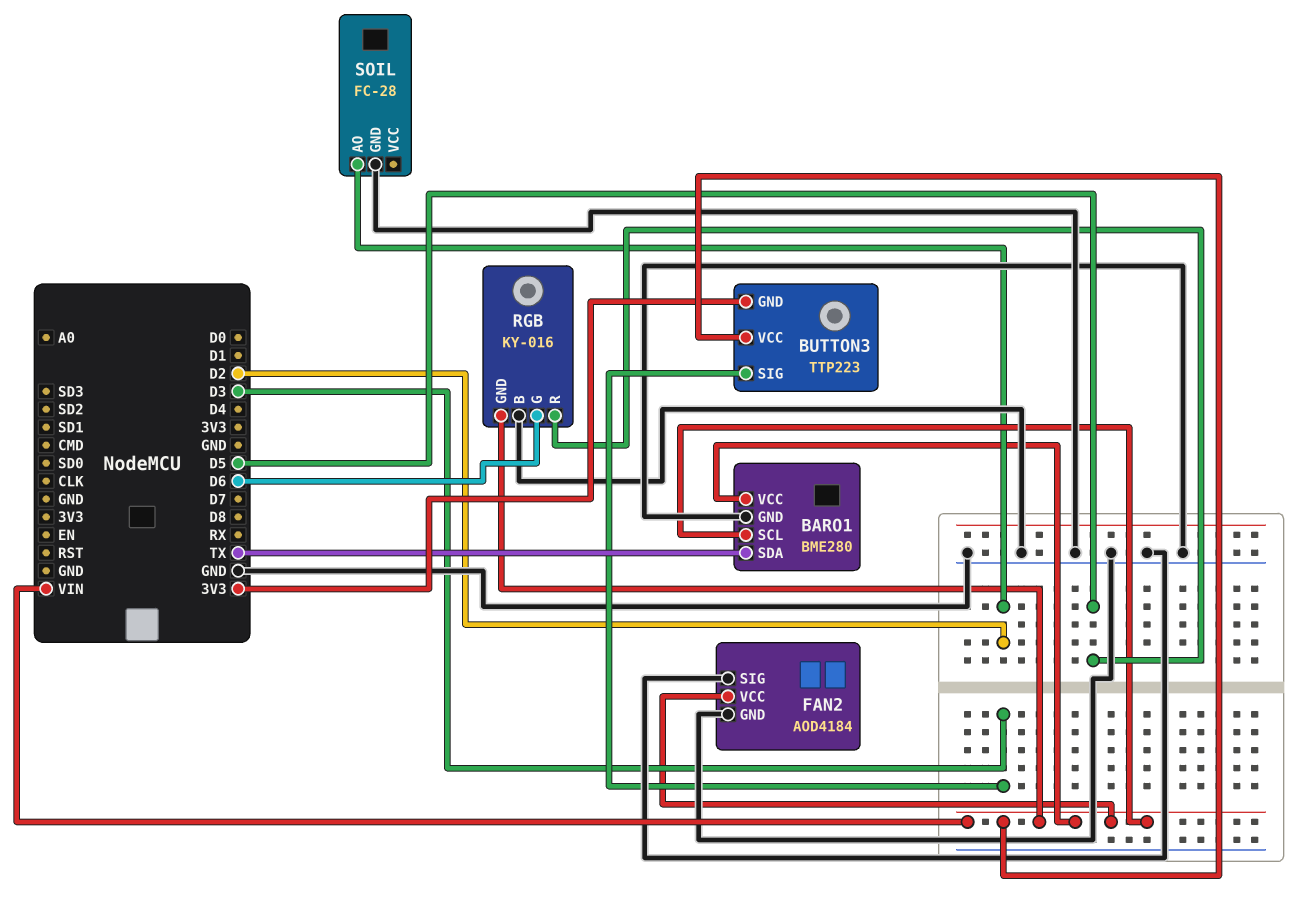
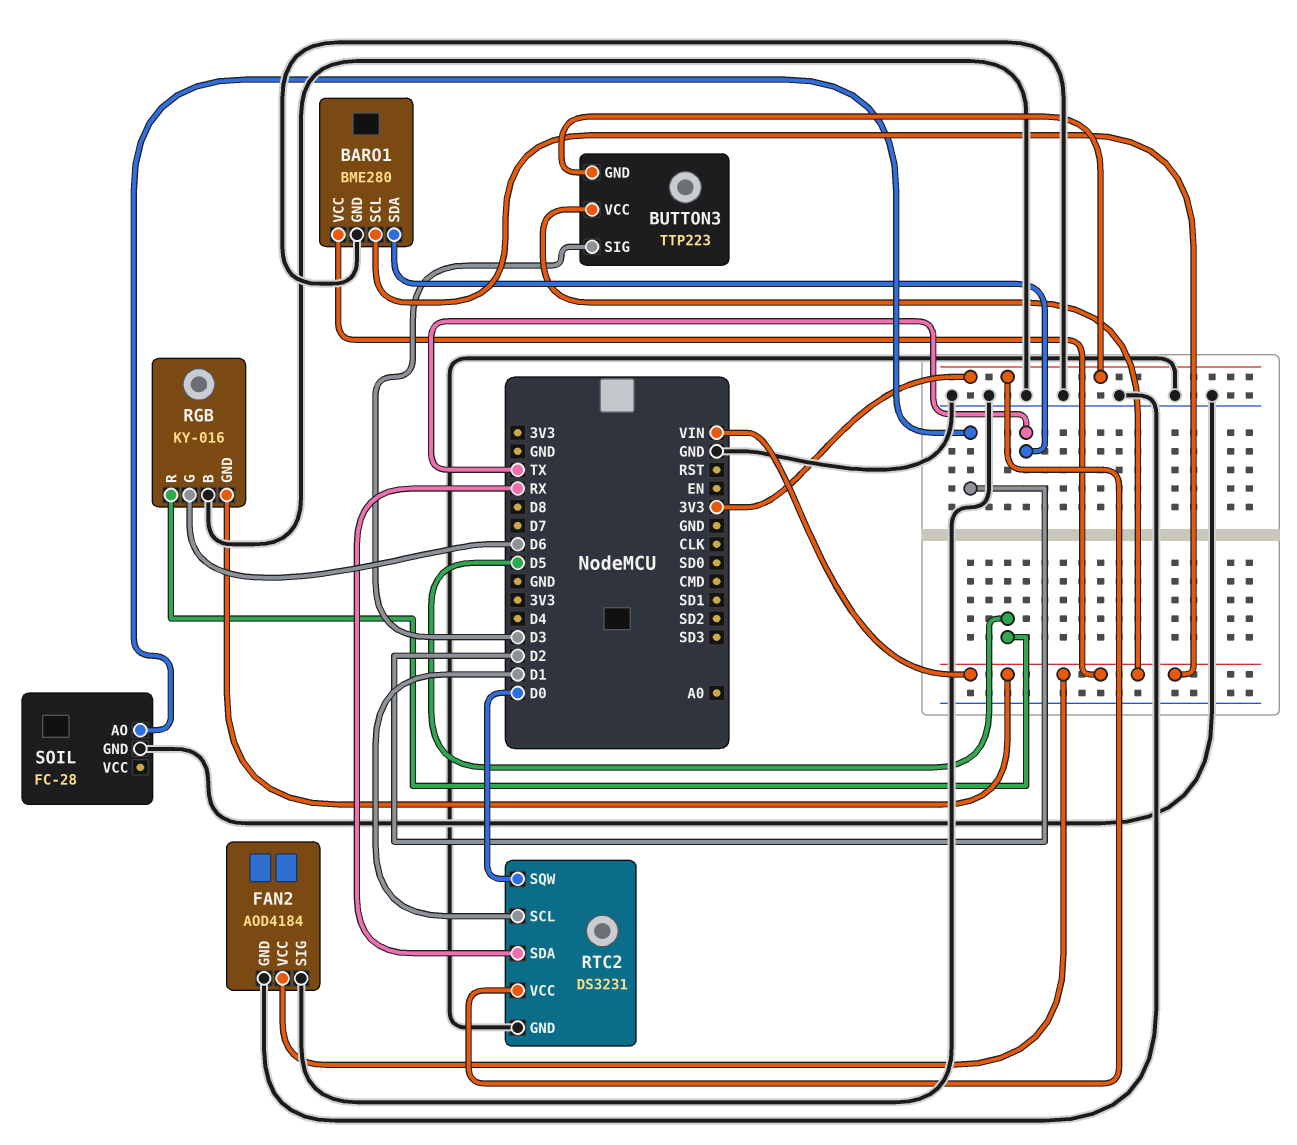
RTC2: none -> DS3231
RTC2 pin GND: none -> GND
RTC2 pin SCL: none -> D1
RTC2 pin SDA: none -> RX
RTC2 pin SQW: none -> D0
RTC2 pin VCC: none -> 3V3

